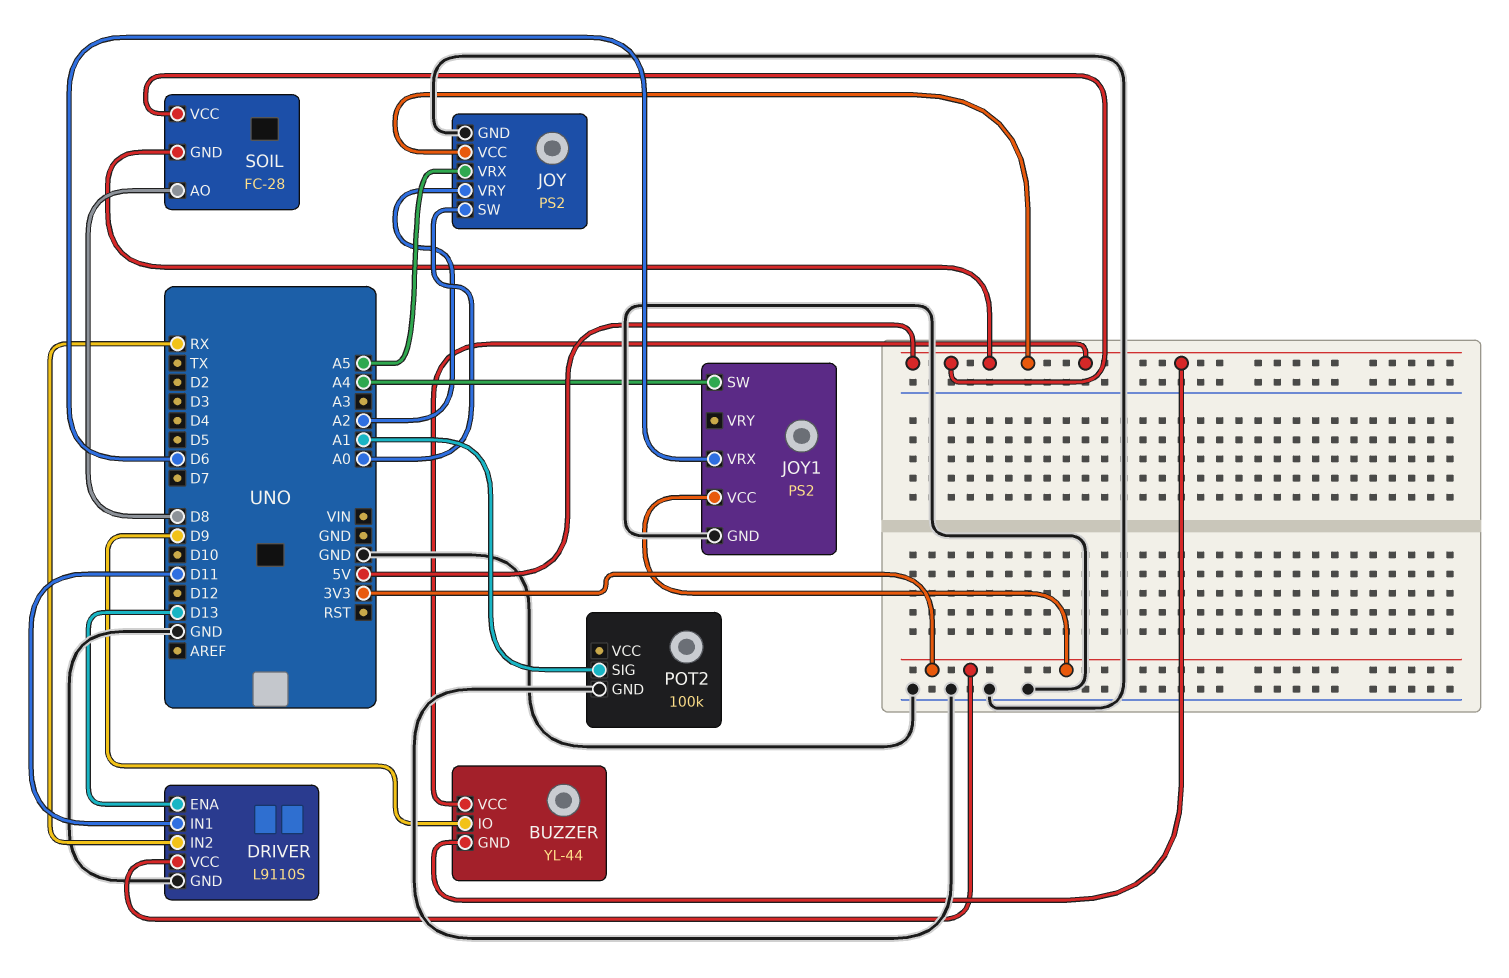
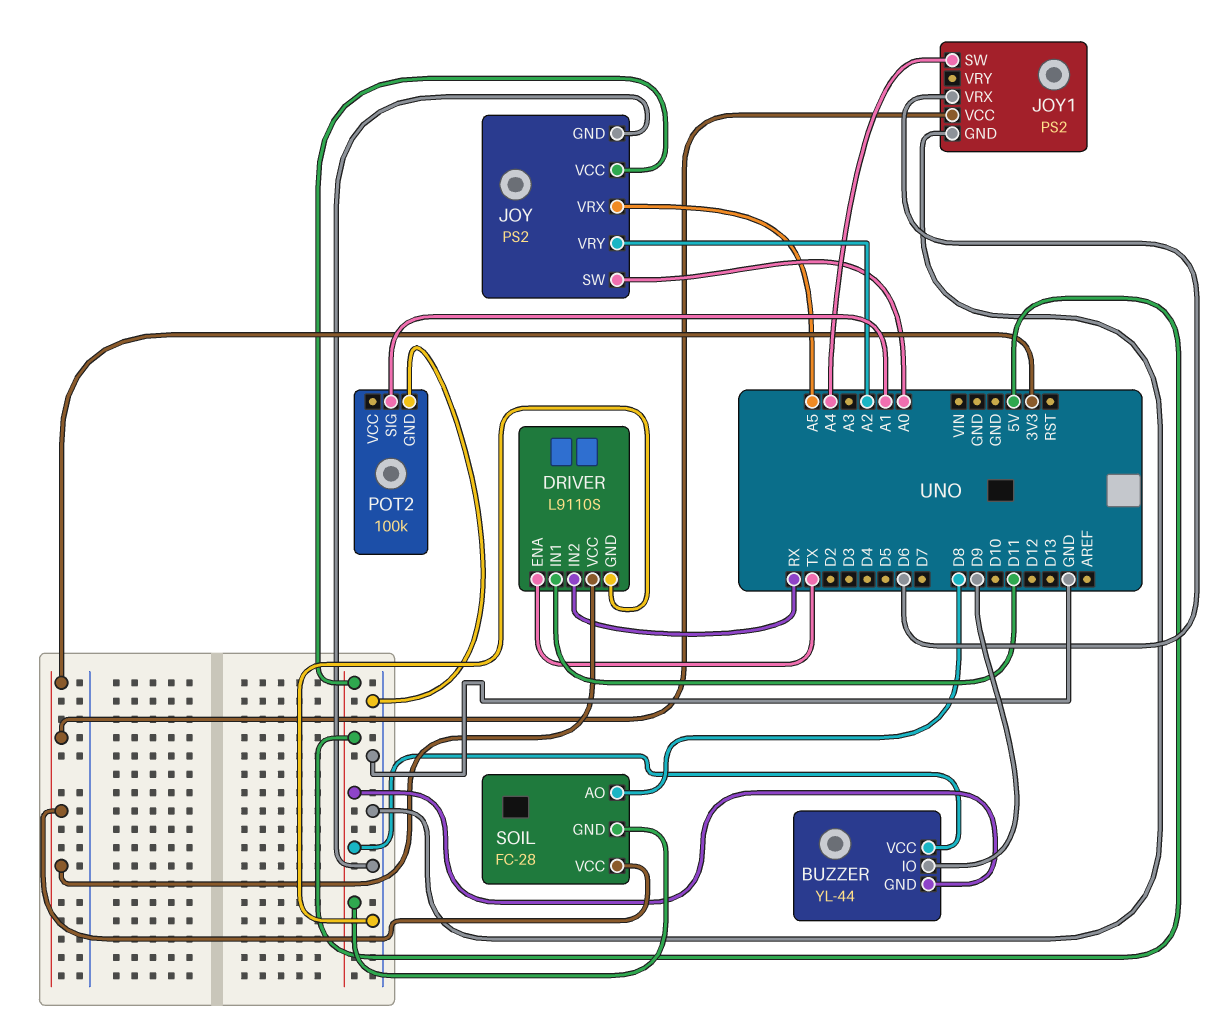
DRIVER pin ENA: D13 -> TX
SOIL pin VCC: 5V -> 3V3

